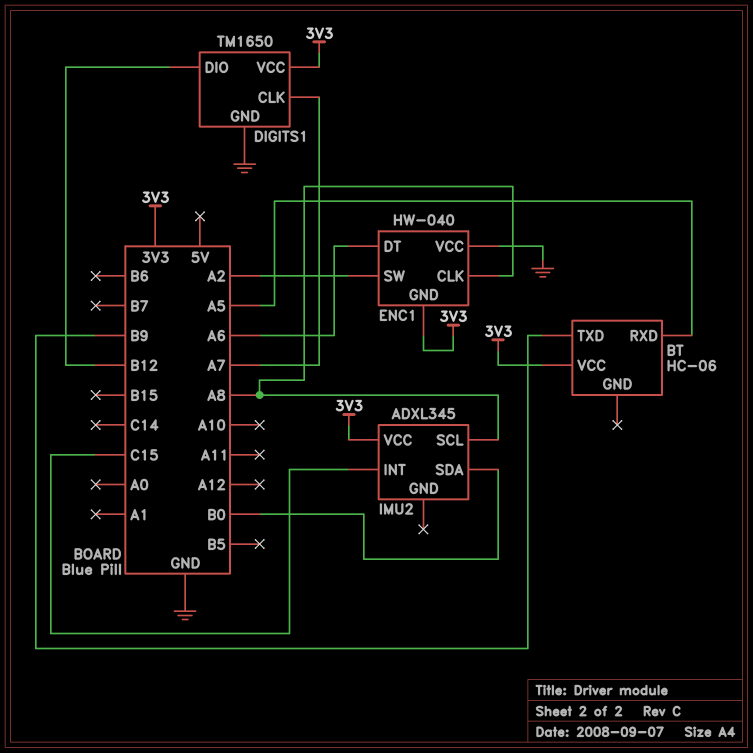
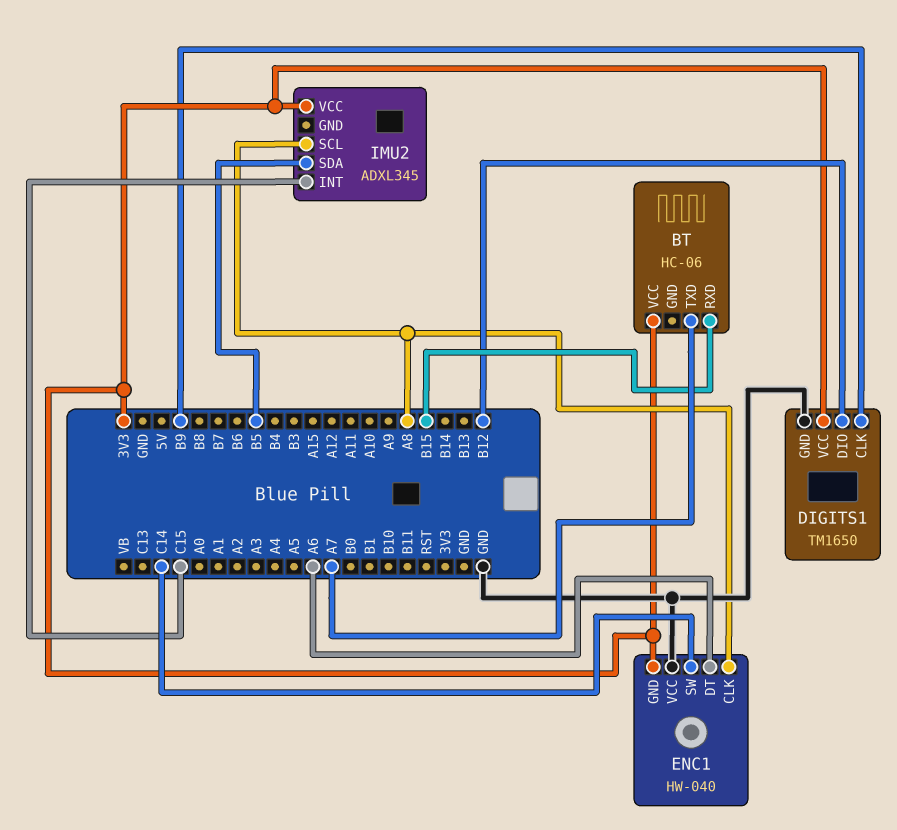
BT pin RXD: A5 -> B15
BT pin TXD: B9 -> A7
DIGITS1 pin CLK: A7 -> B9
ENC1 pin SW: A2 -> C14
IMU2 pin SDA: B0 -> B5

